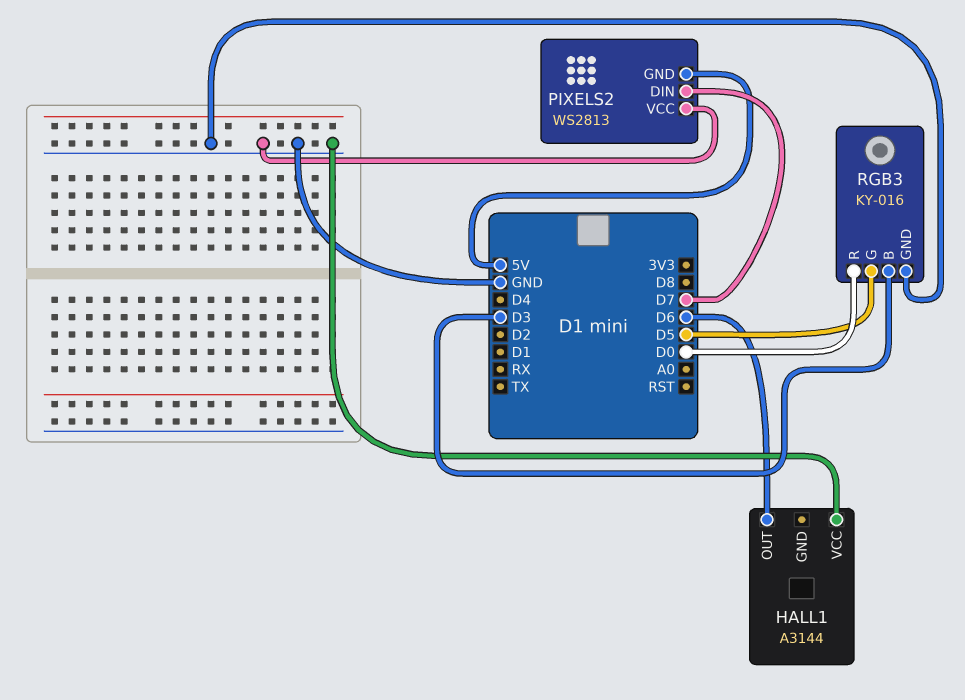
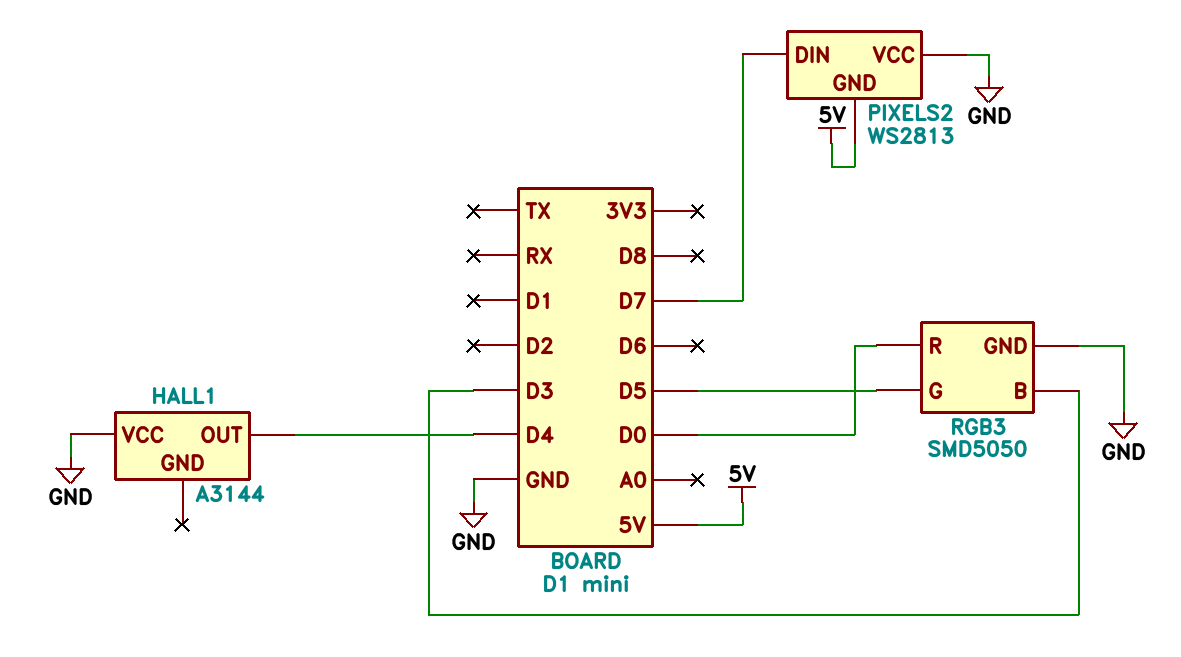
HALL1 pin OUT: D6 -> D4
RGB3: KY-016 -> SMD5050

